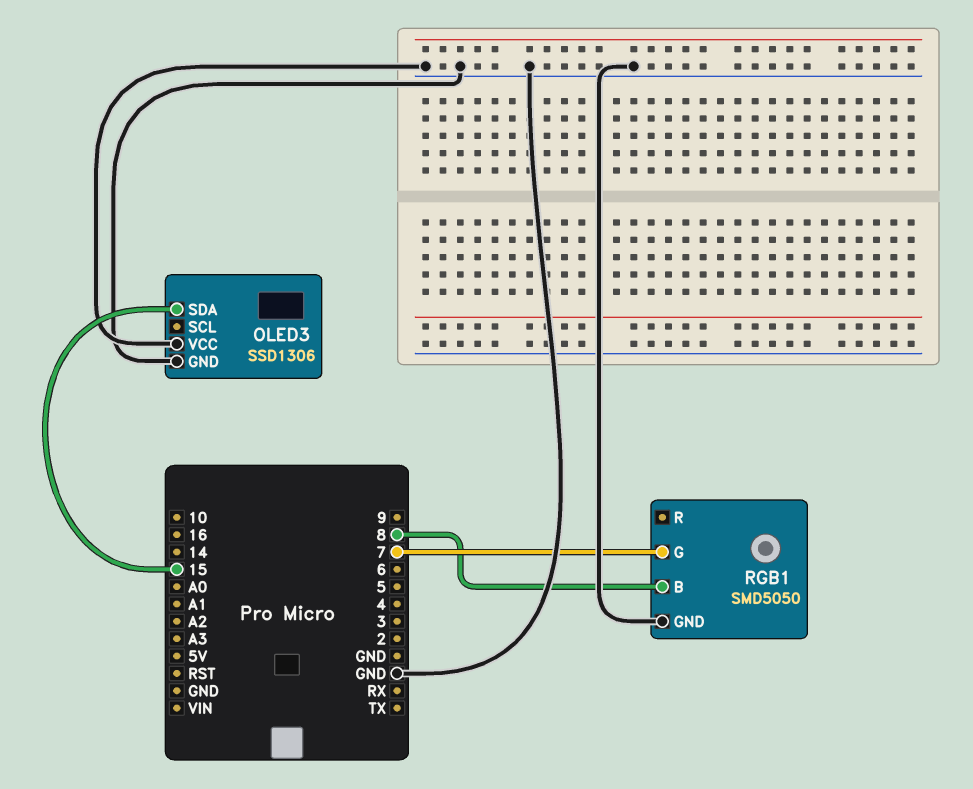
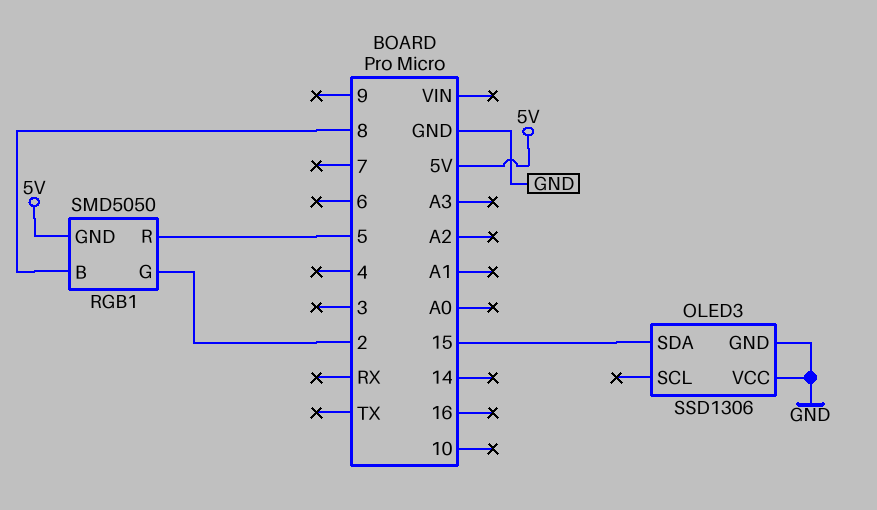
RGB1 pin G: 7 -> 2
RGB1 pin GND: GND -> 5V
RGB1 pin R: none -> 5

